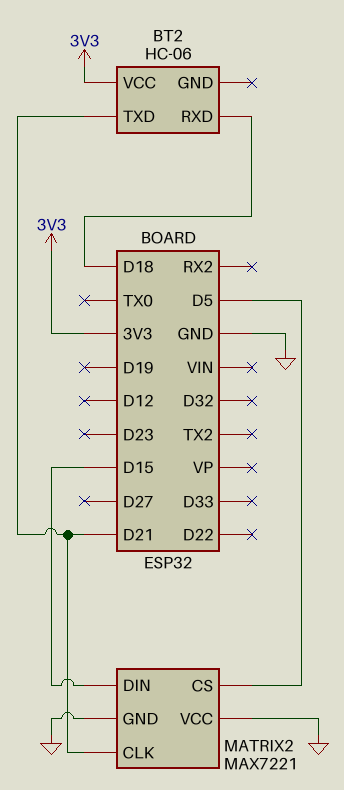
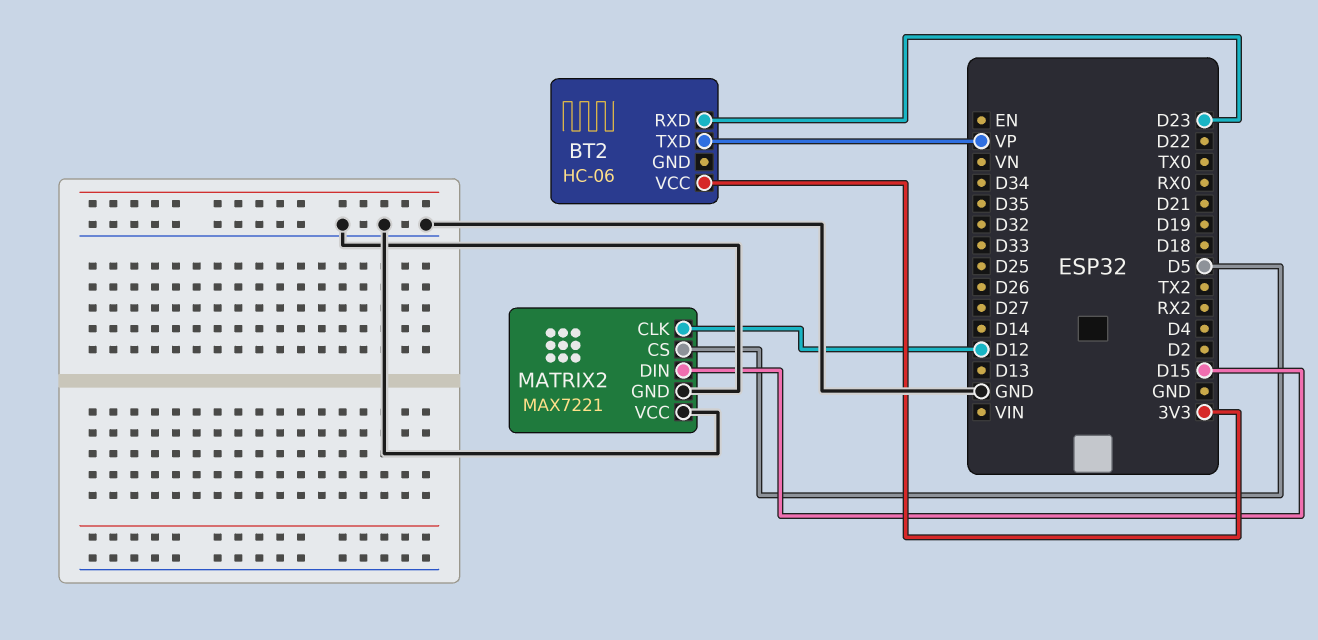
BT2 pin RXD: D18 -> D23
BT2 pin TXD: D21 -> VP
MATRIX2 pin CLK: D21 -> D12

